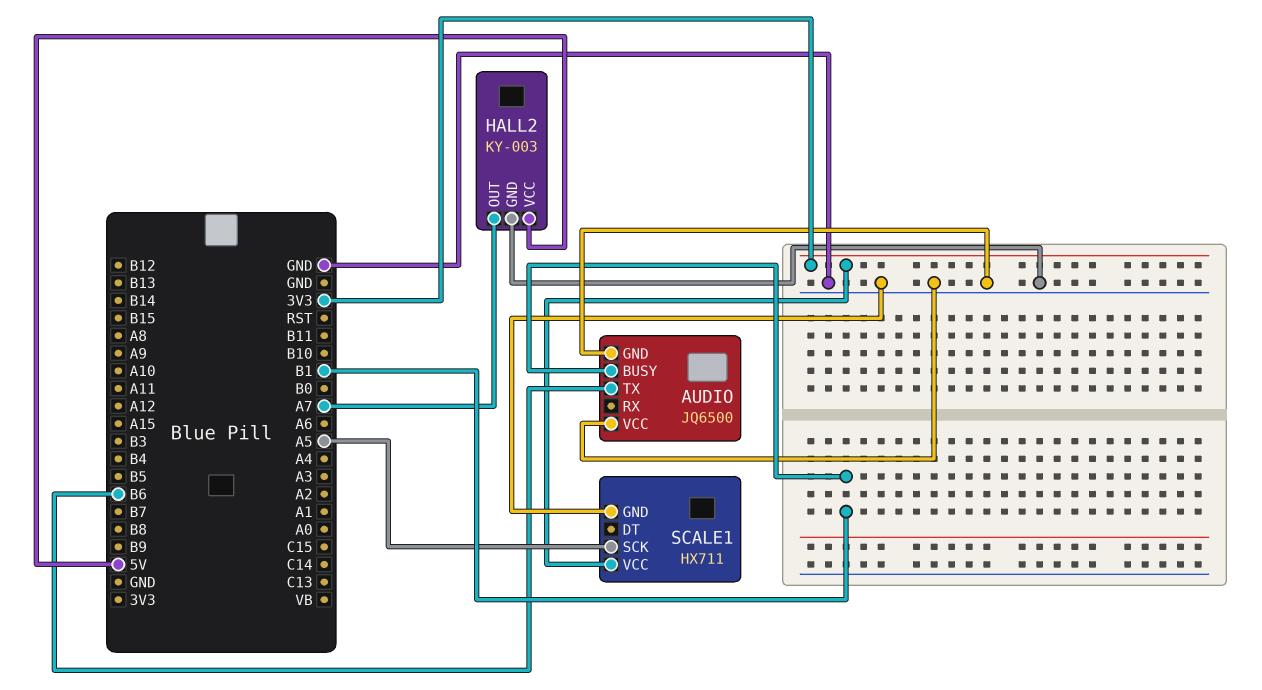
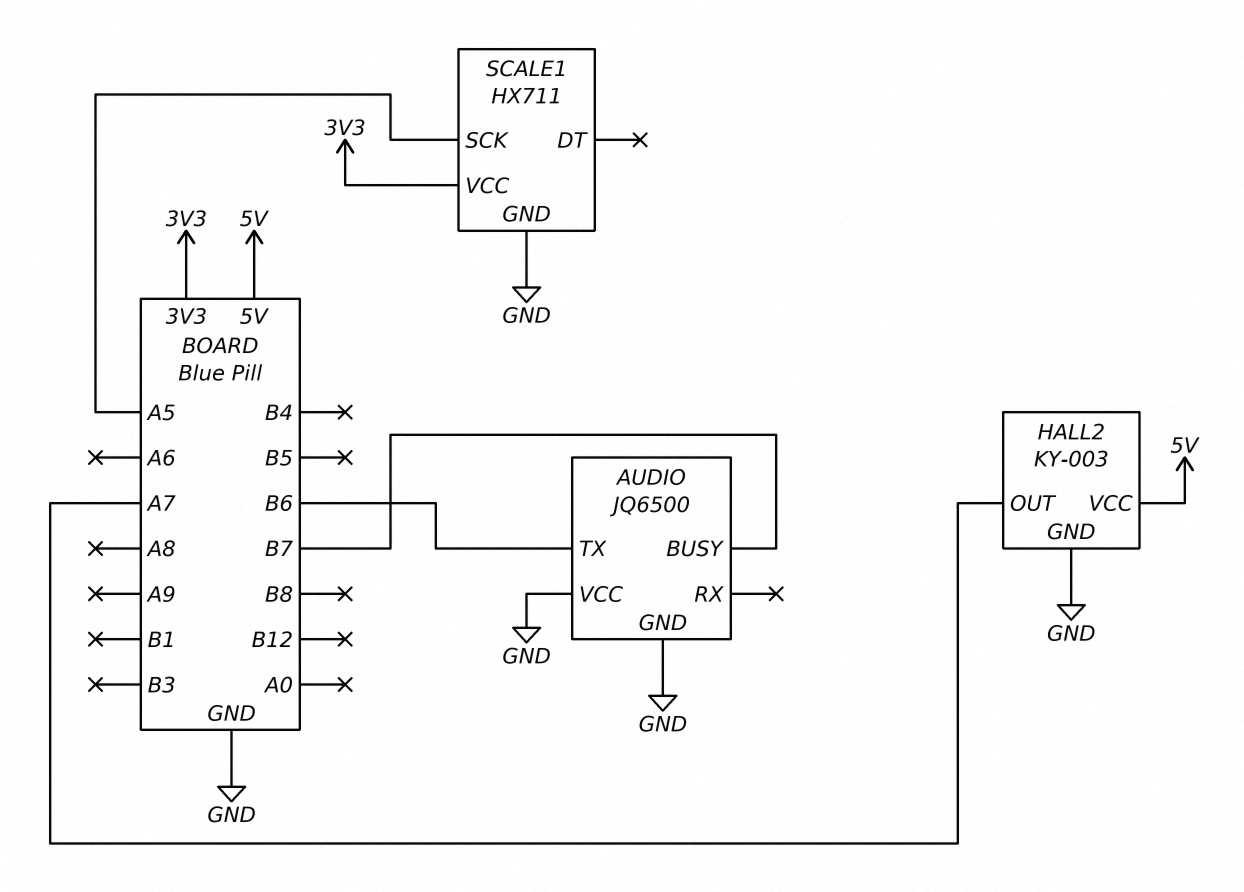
AUDIO pin BUSY: B1 -> B7

